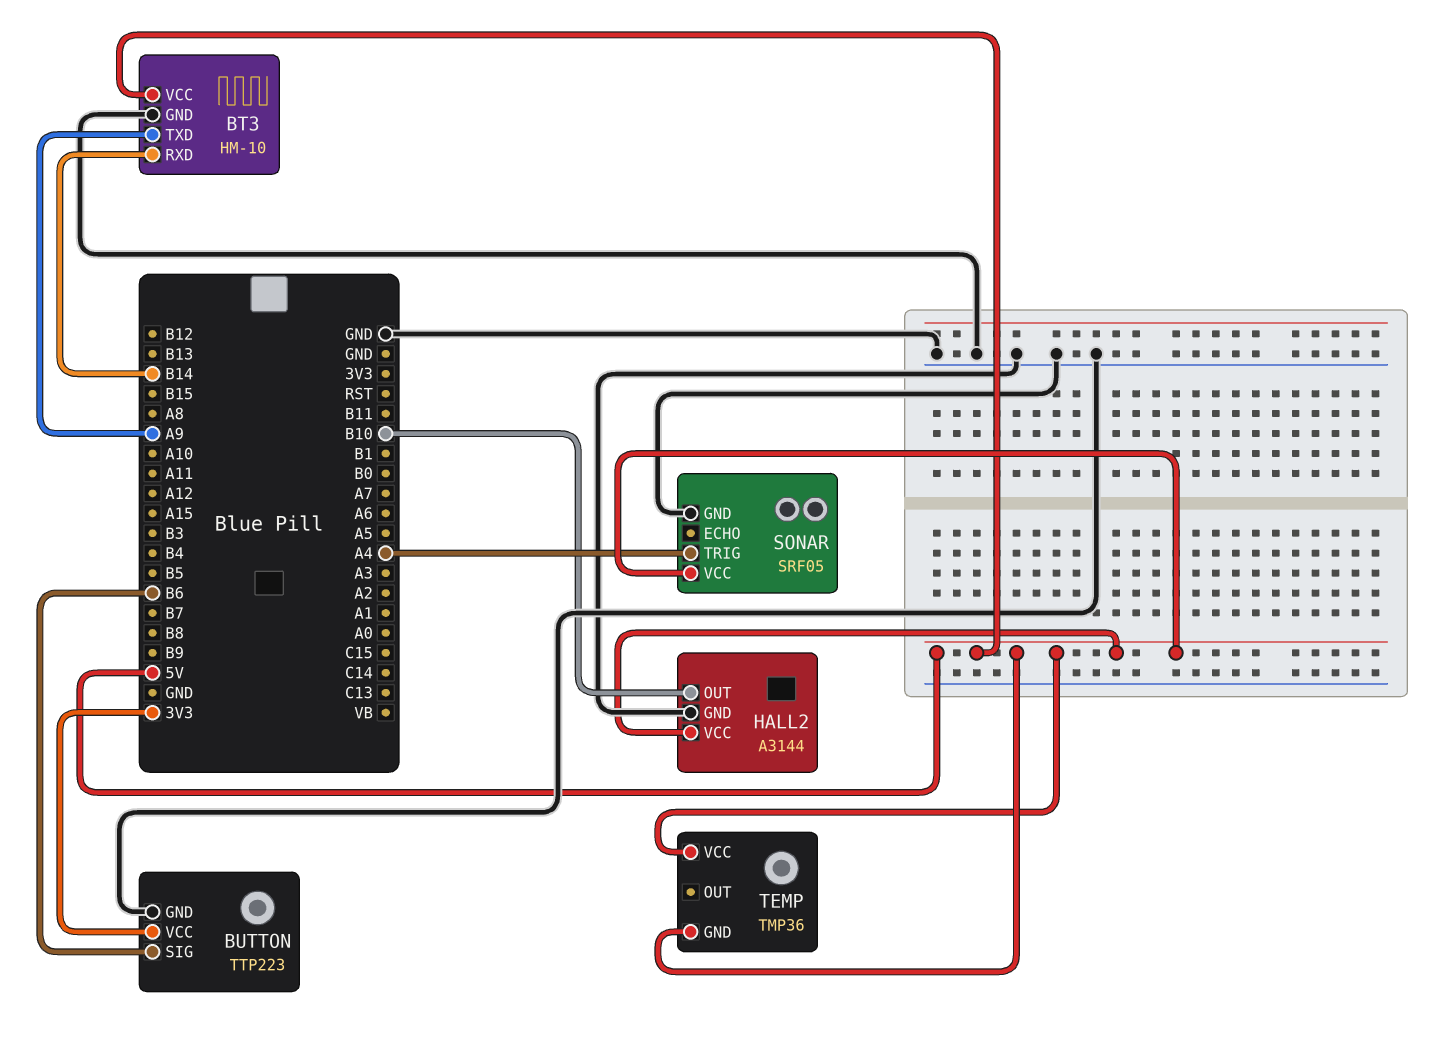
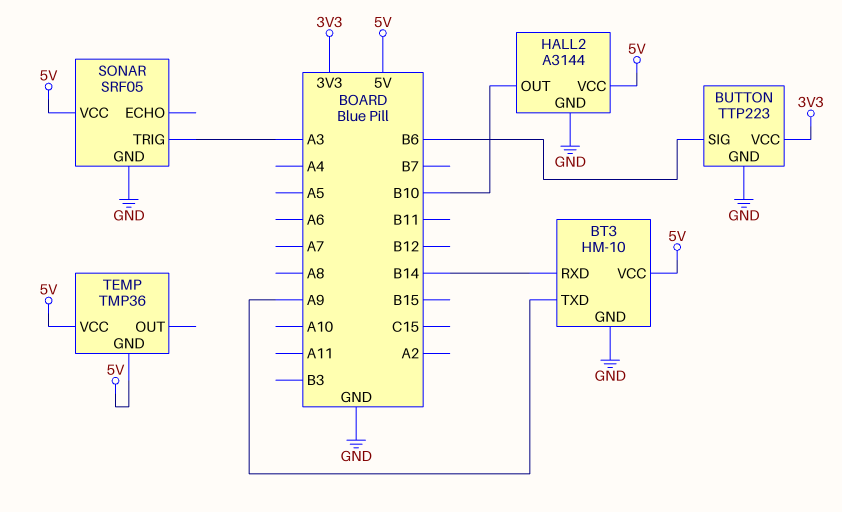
SONAR pin TRIG: A4 -> A3

